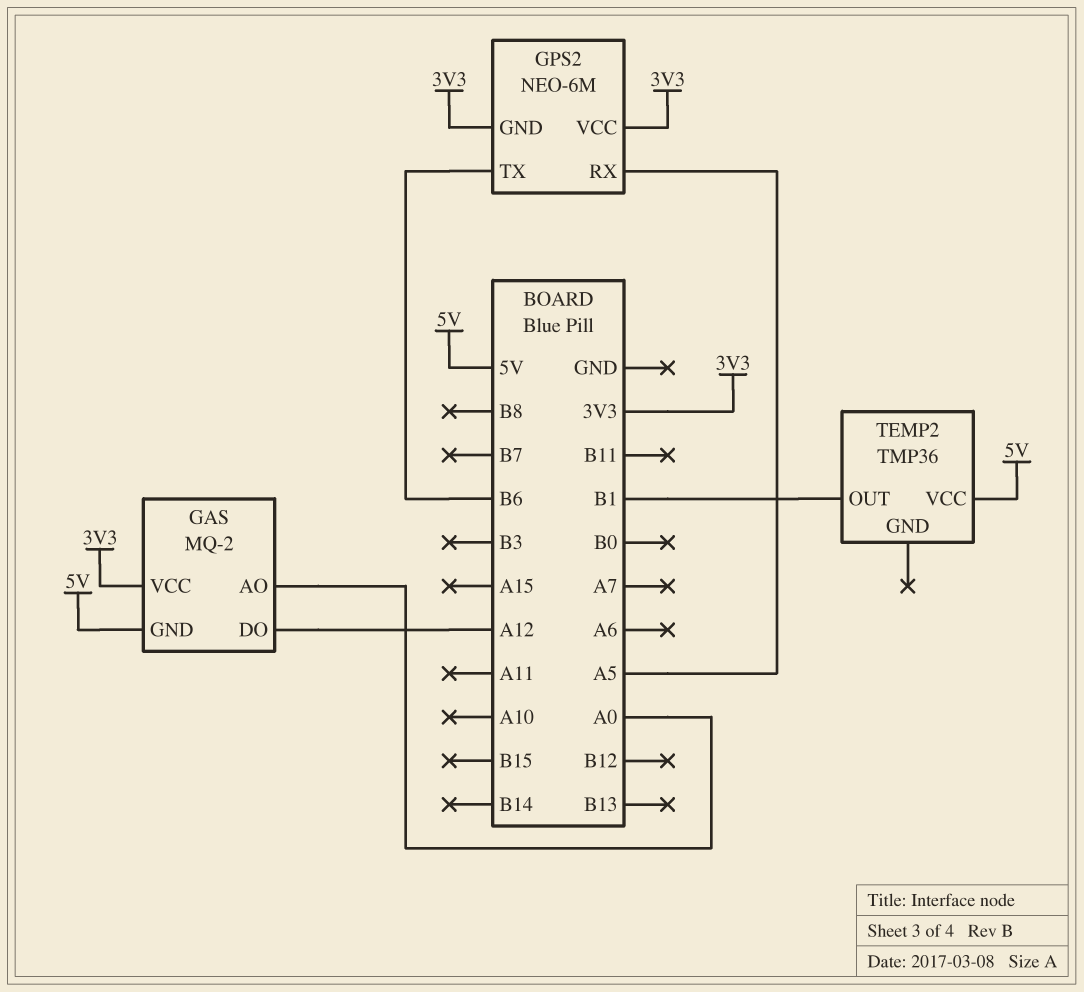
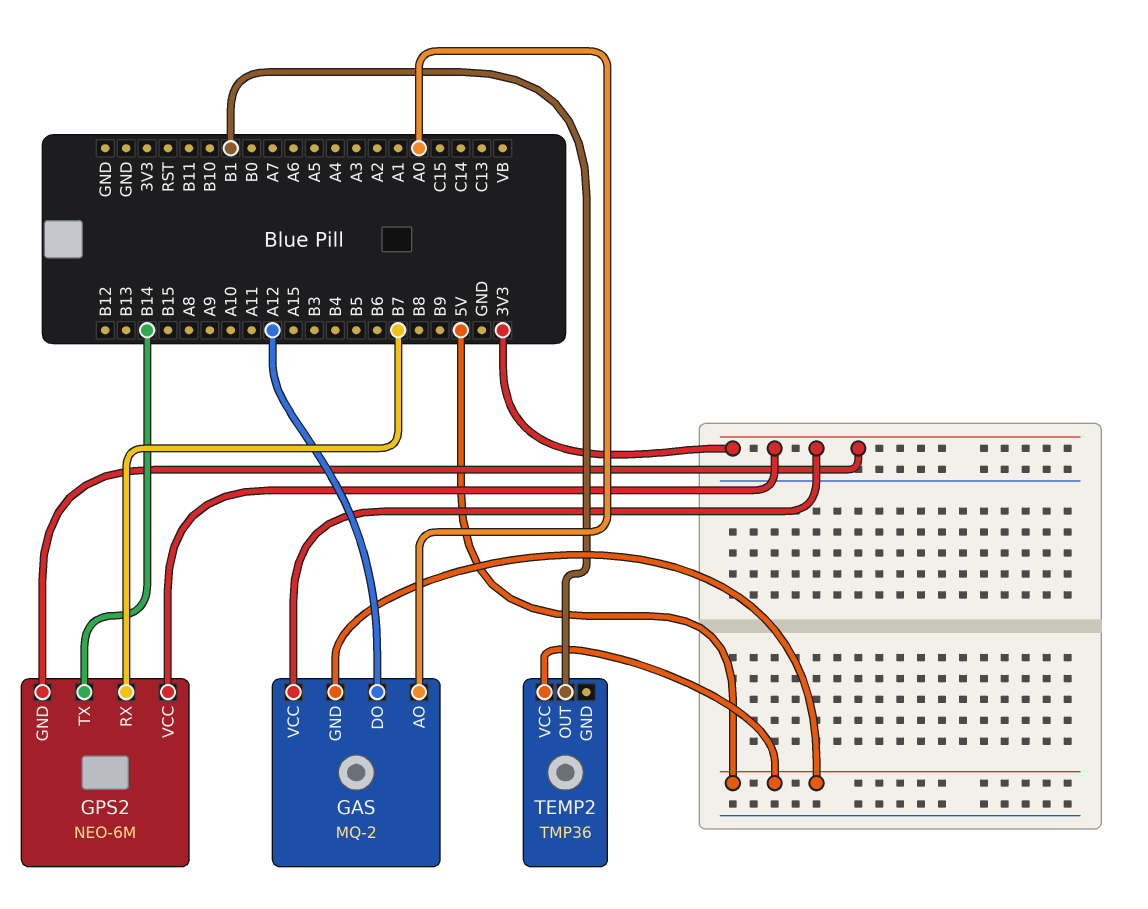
GPS2 pin RX: A5 -> B7
GPS2 pin TX: B6 -> B14

